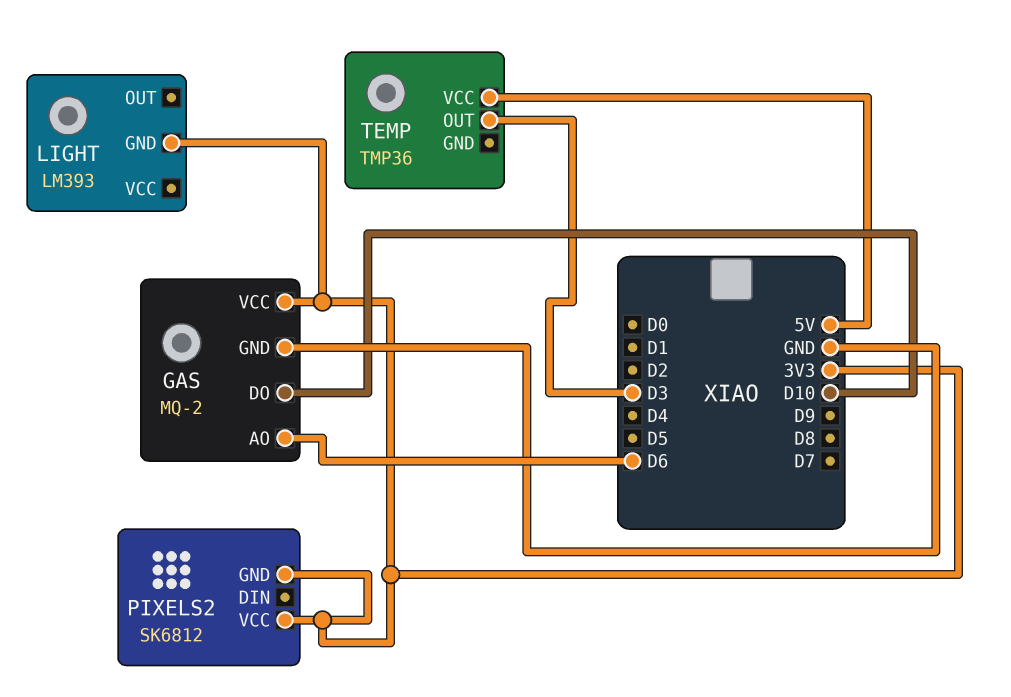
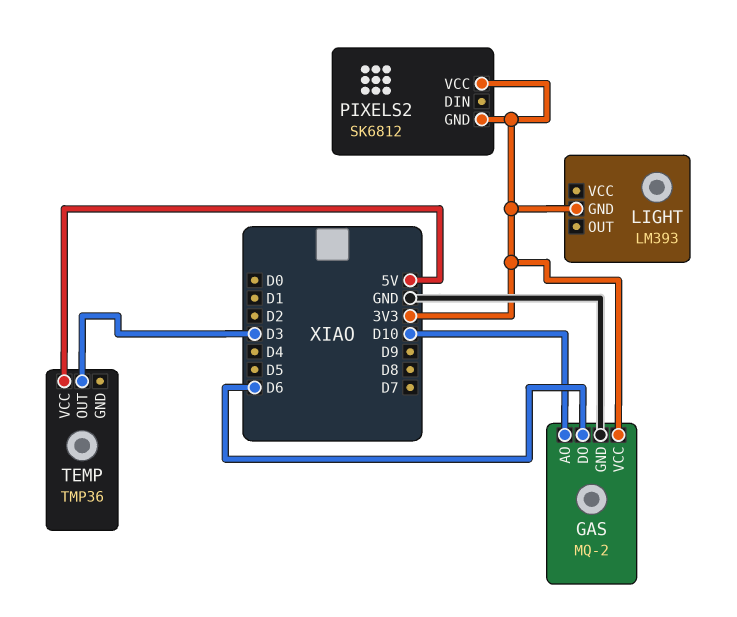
GAS pin AO: D6 -> D10
GAS pin DO: D10 -> D6

